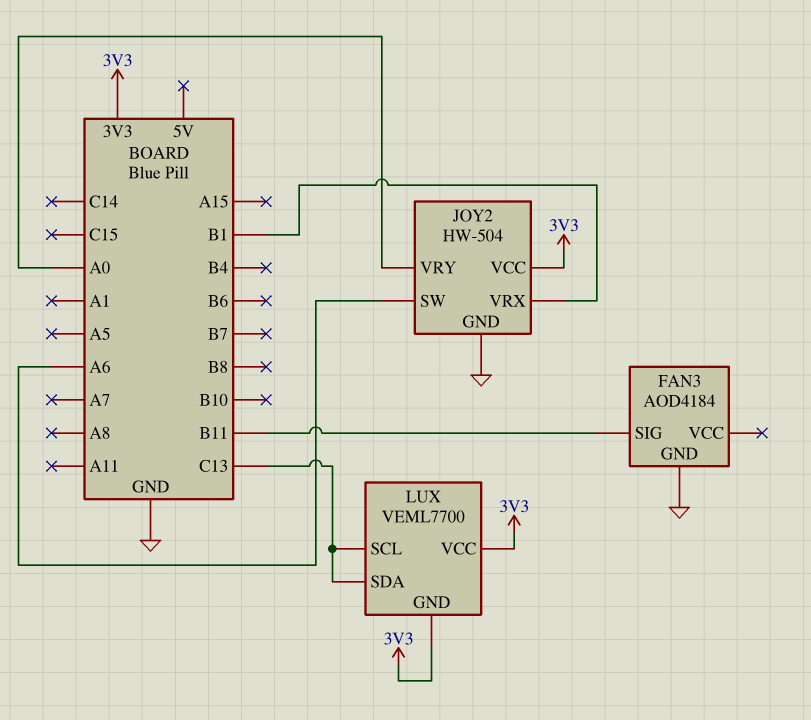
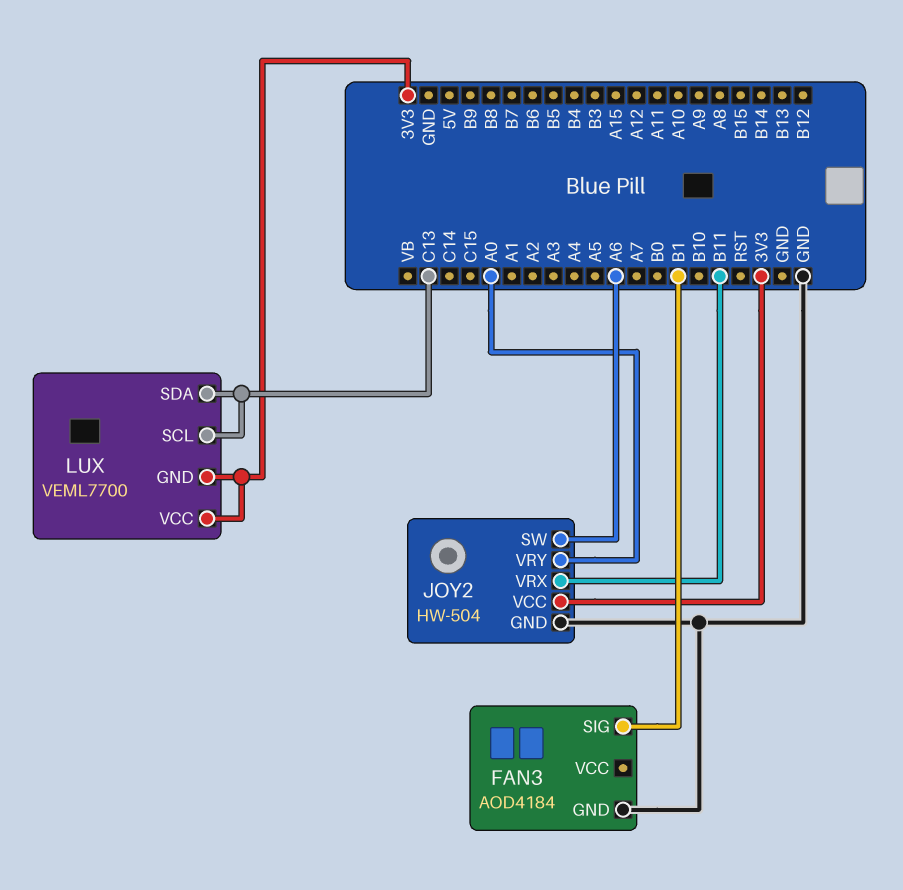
FAN3 pin SIG: B11 -> B1
JOY2 pin VRX: B1 -> B11

